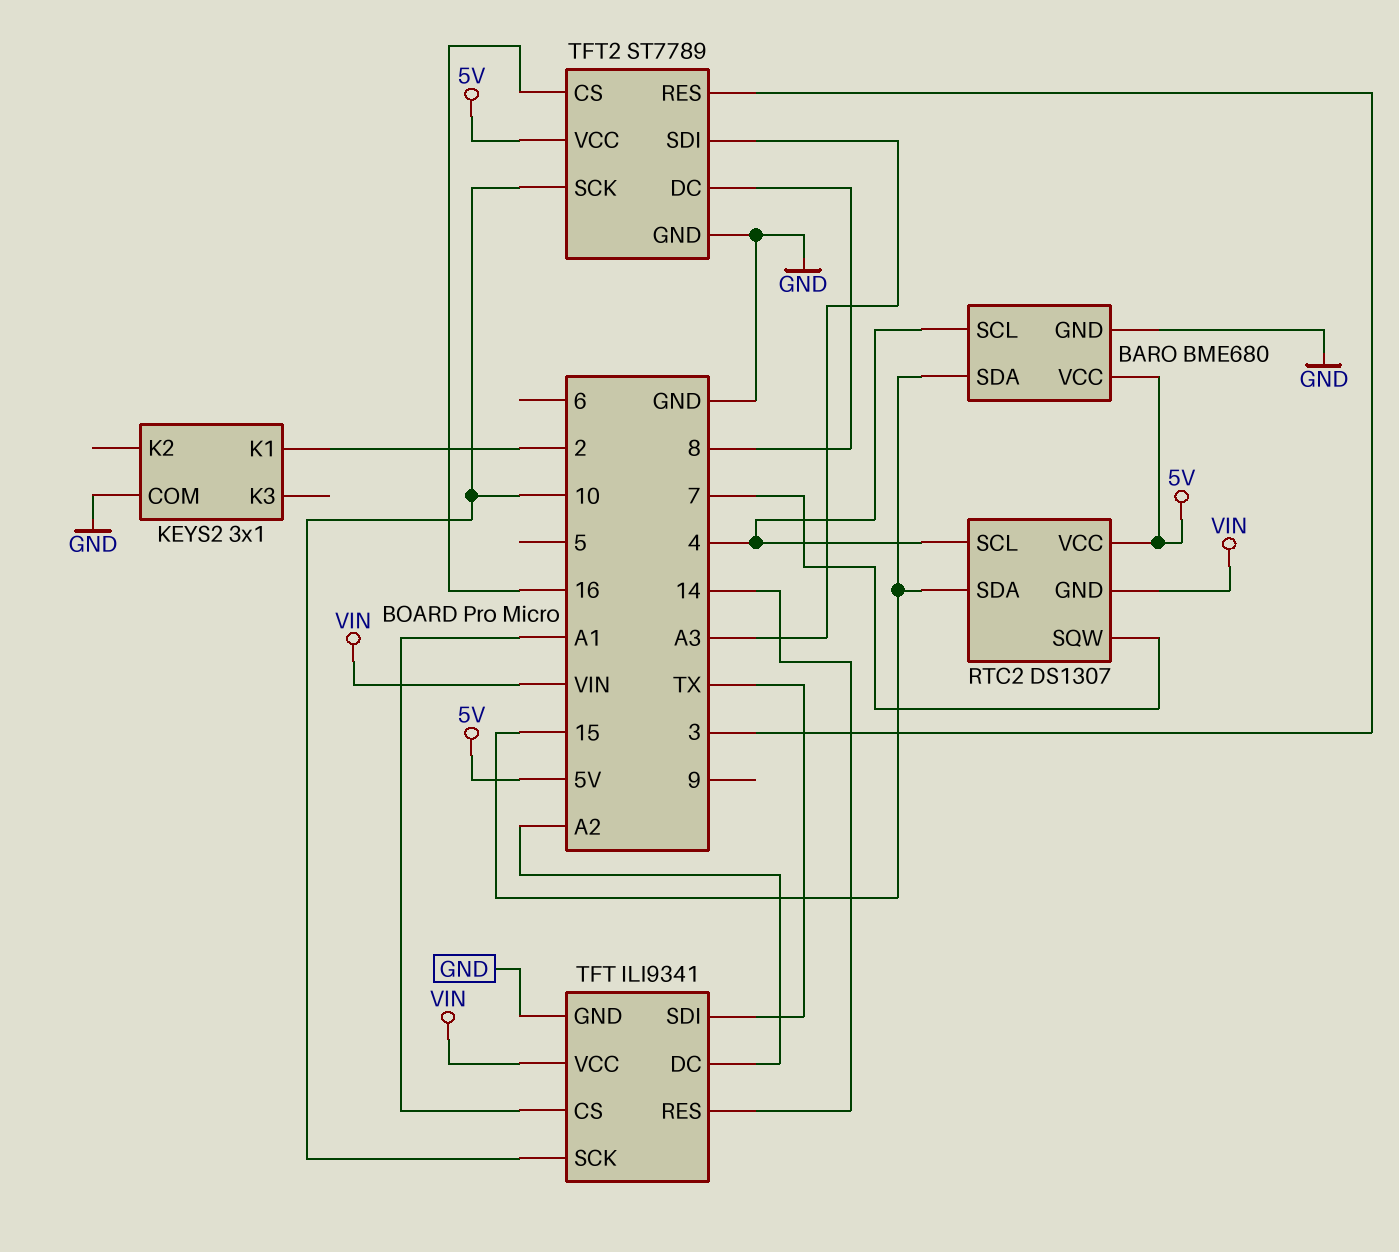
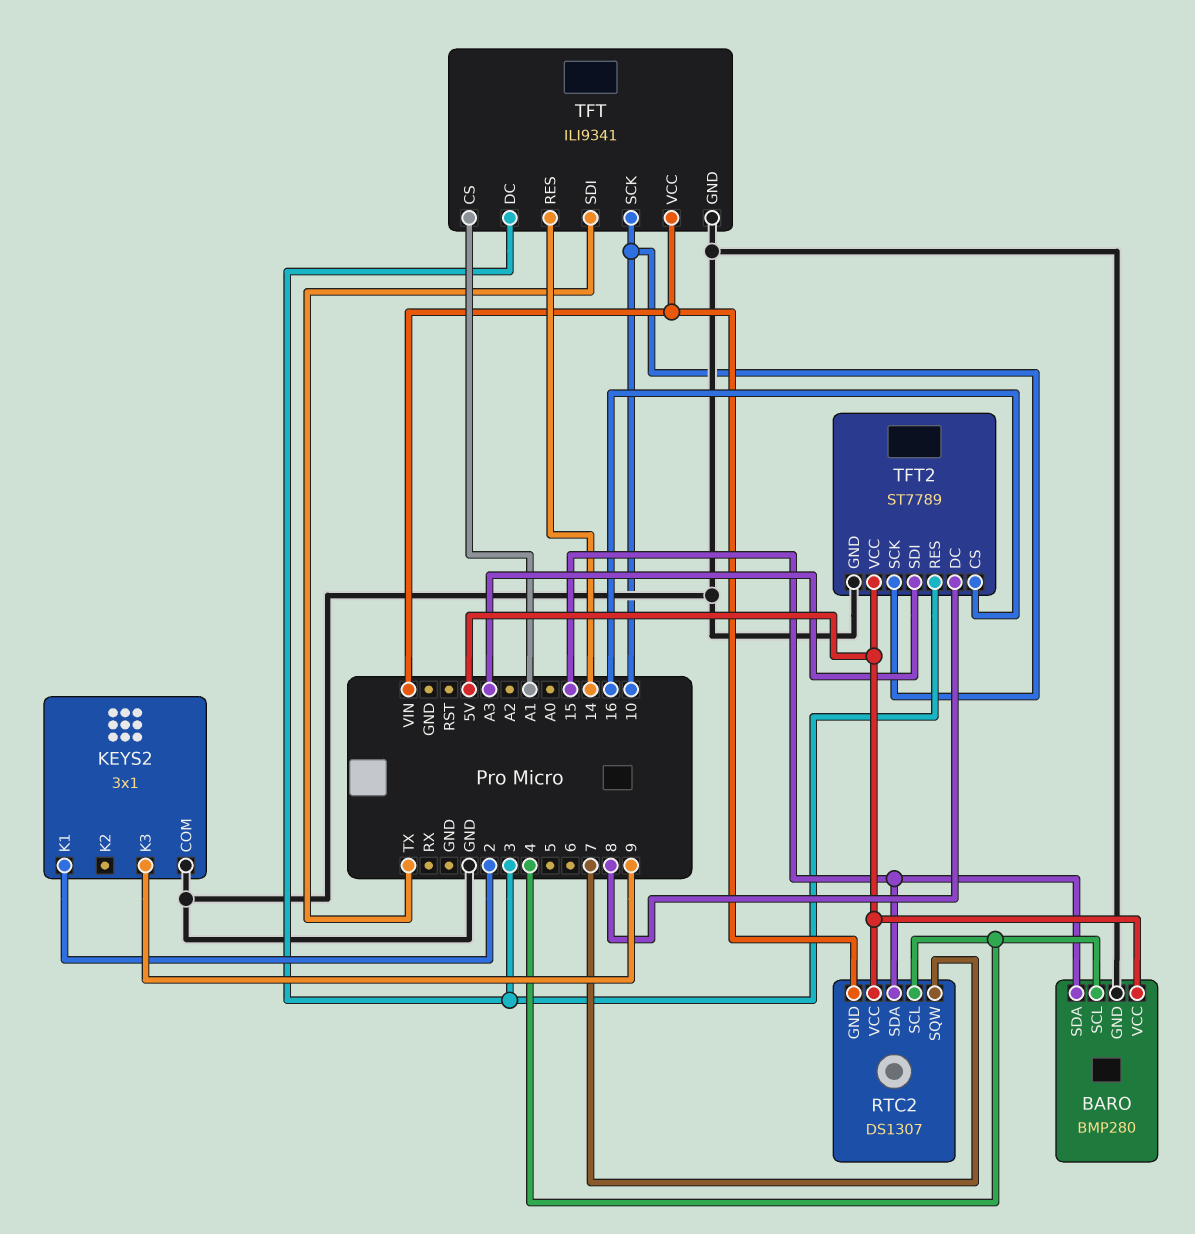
BARO: BME680 -> BMP280
KEYS2 pin K3: none -> 9
TFT pin DC: A2 -> 3

